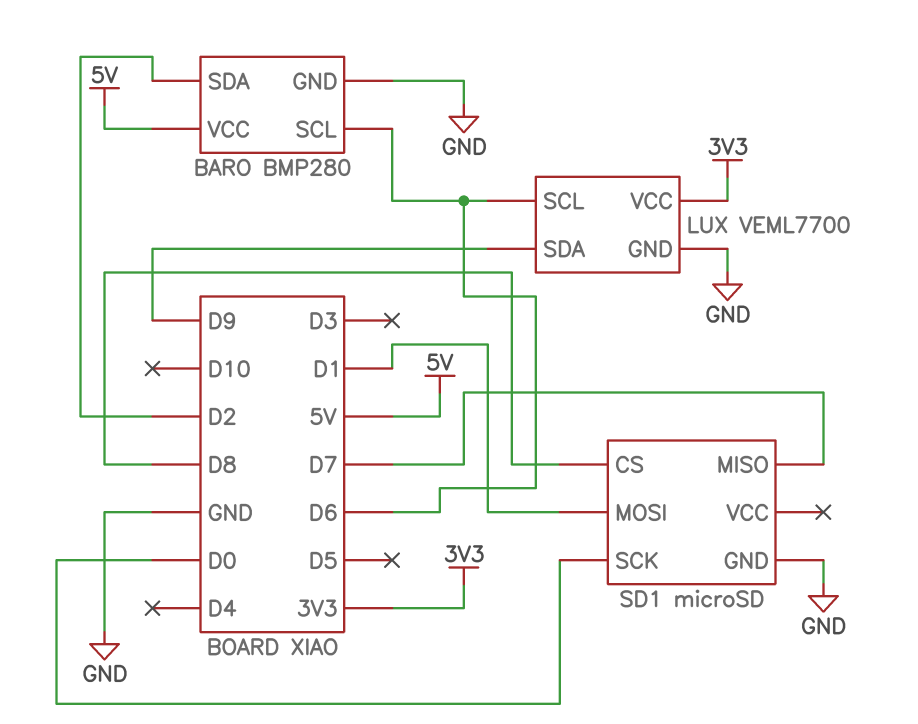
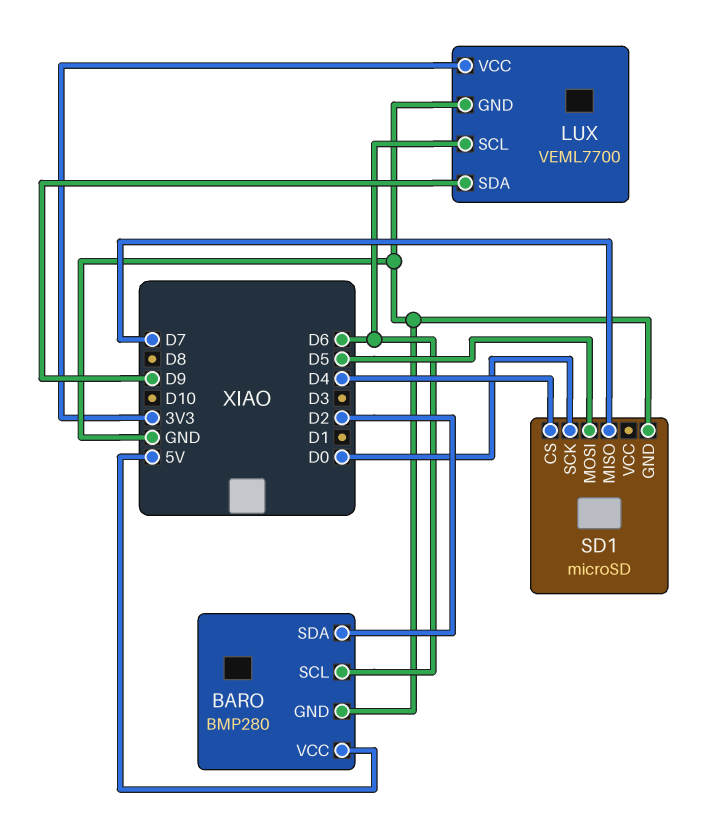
SD1 pin CS: D8 -> D4
SD1 pin MOSI: D1 -> D5

